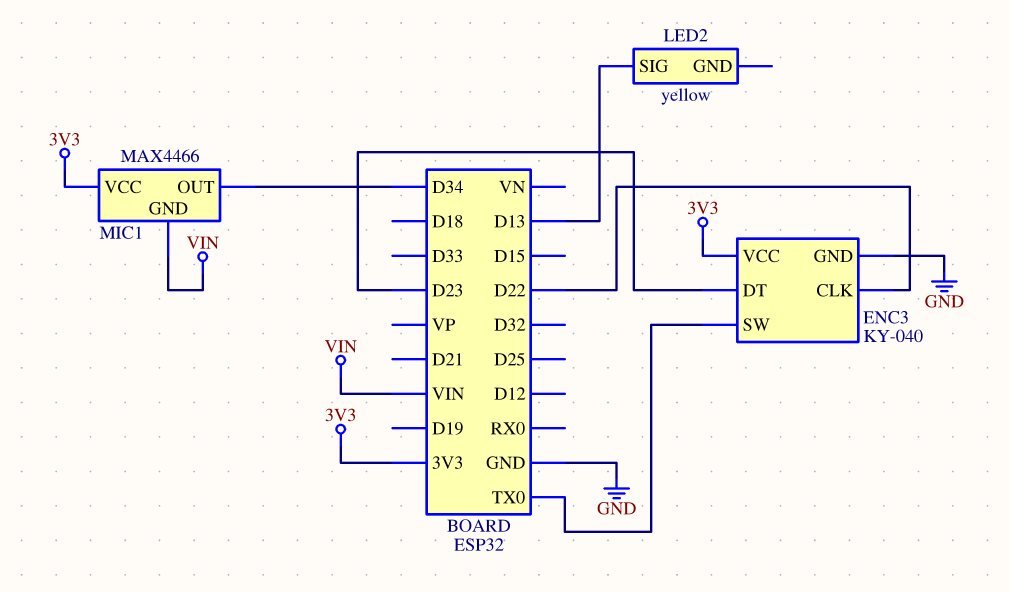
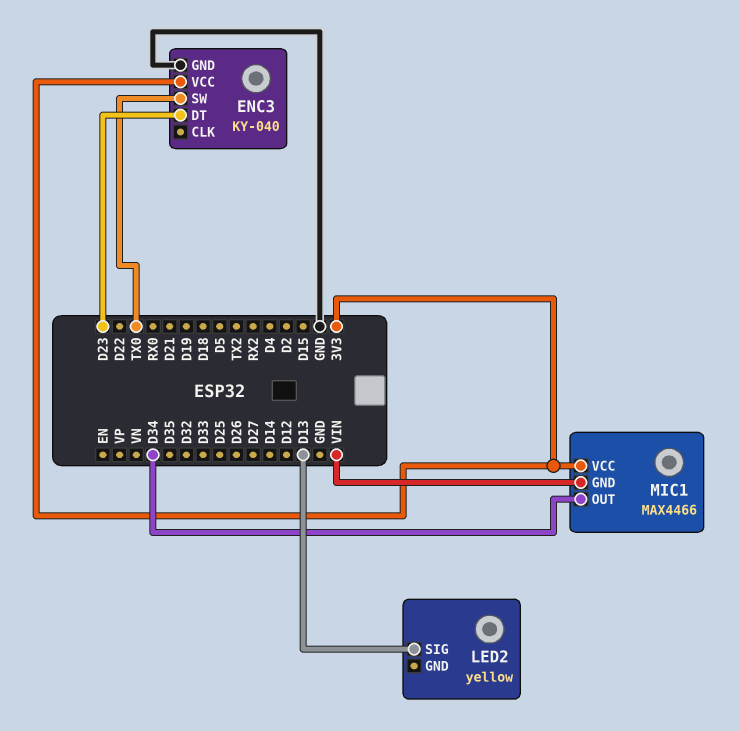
ENC3 pin CLK: D22 -> none

